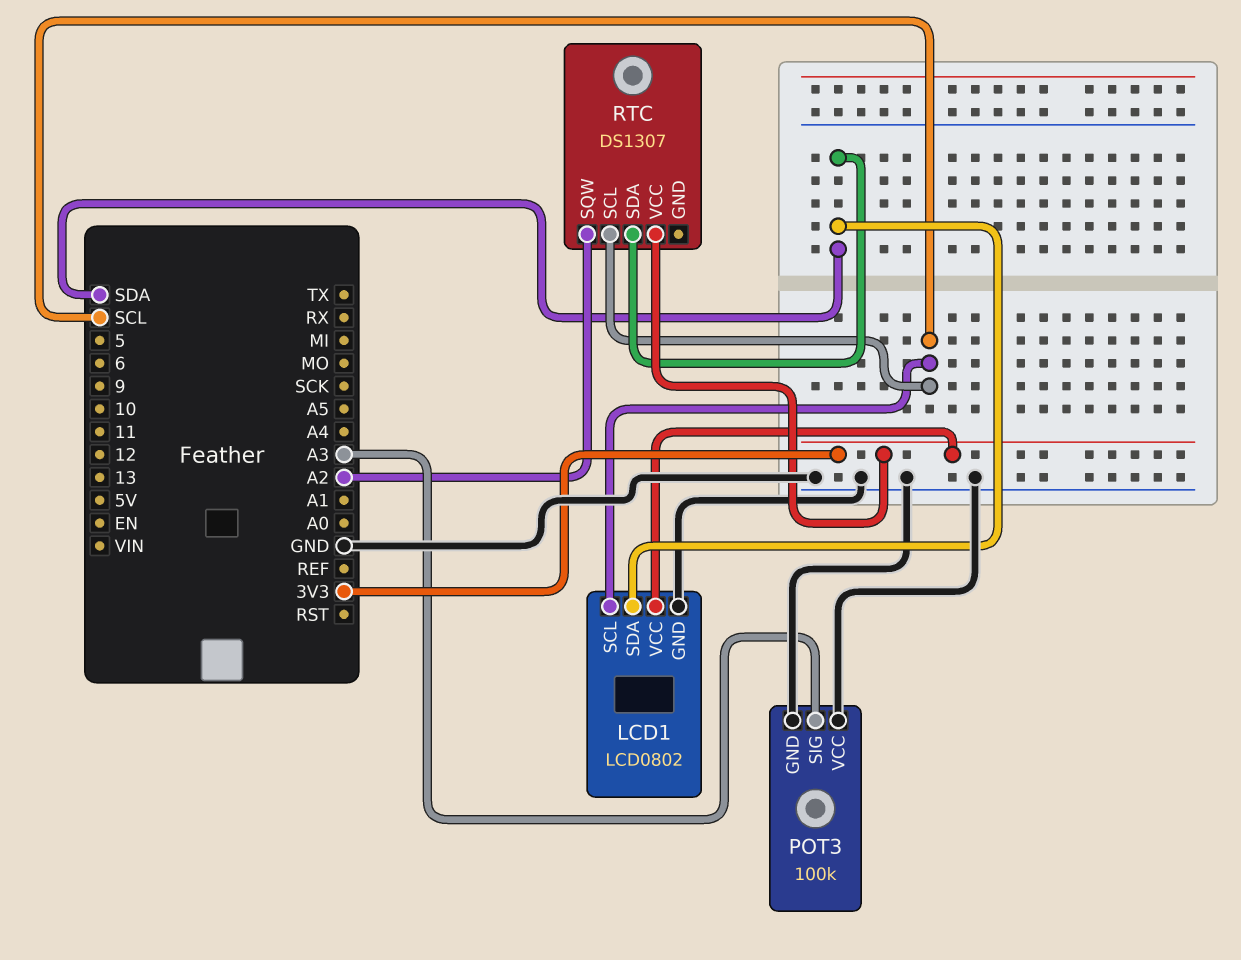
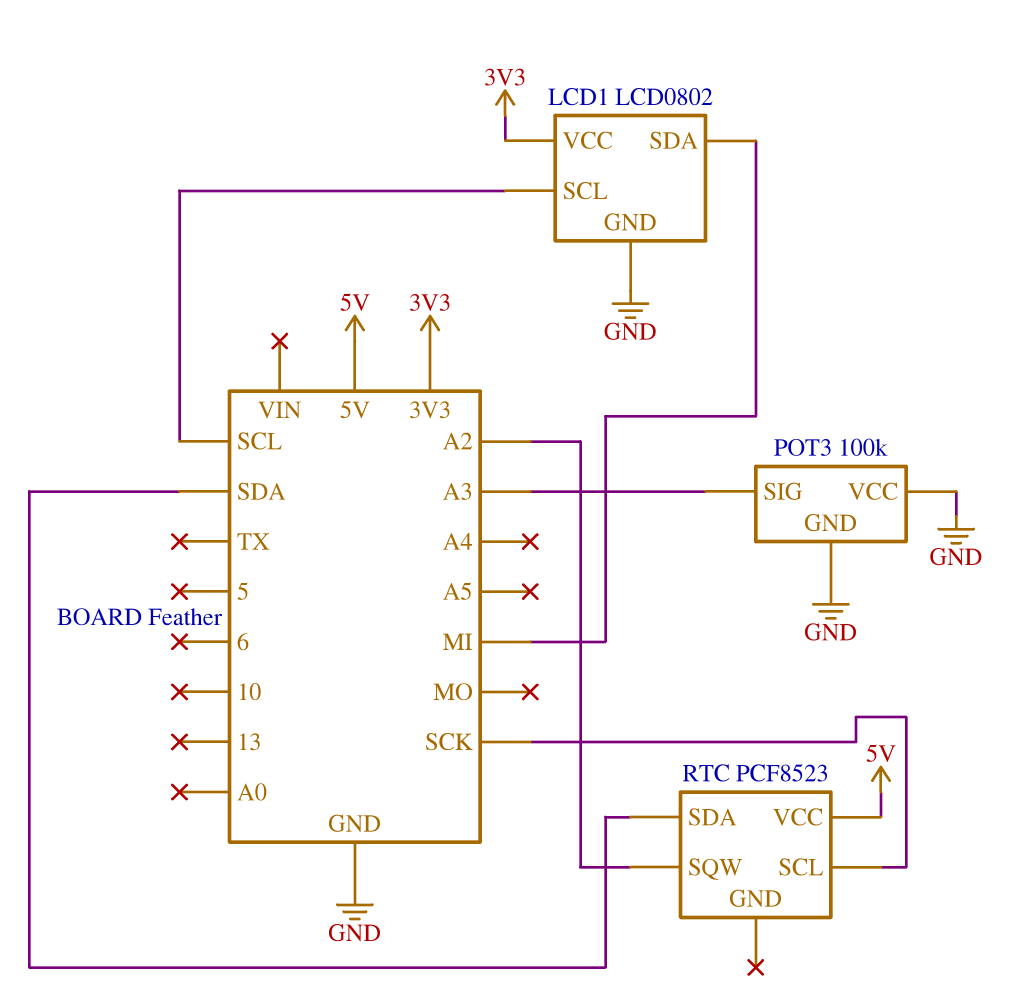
LCD1 pin SDA: SDA -> MI
RTC: DS1307 -> PCF8523
RTC pin SCL: SCL -> SCK
RTC pin VCC: 3V3 -> 5V

